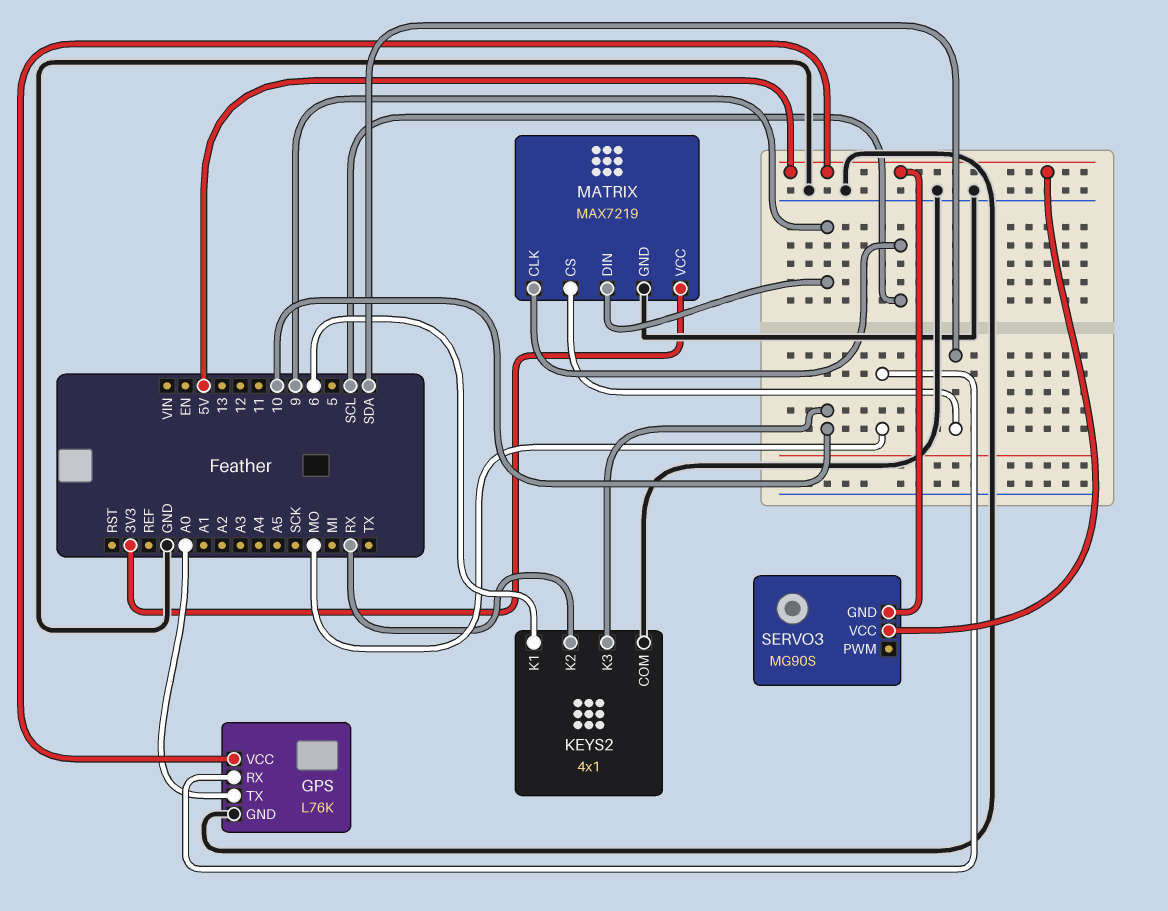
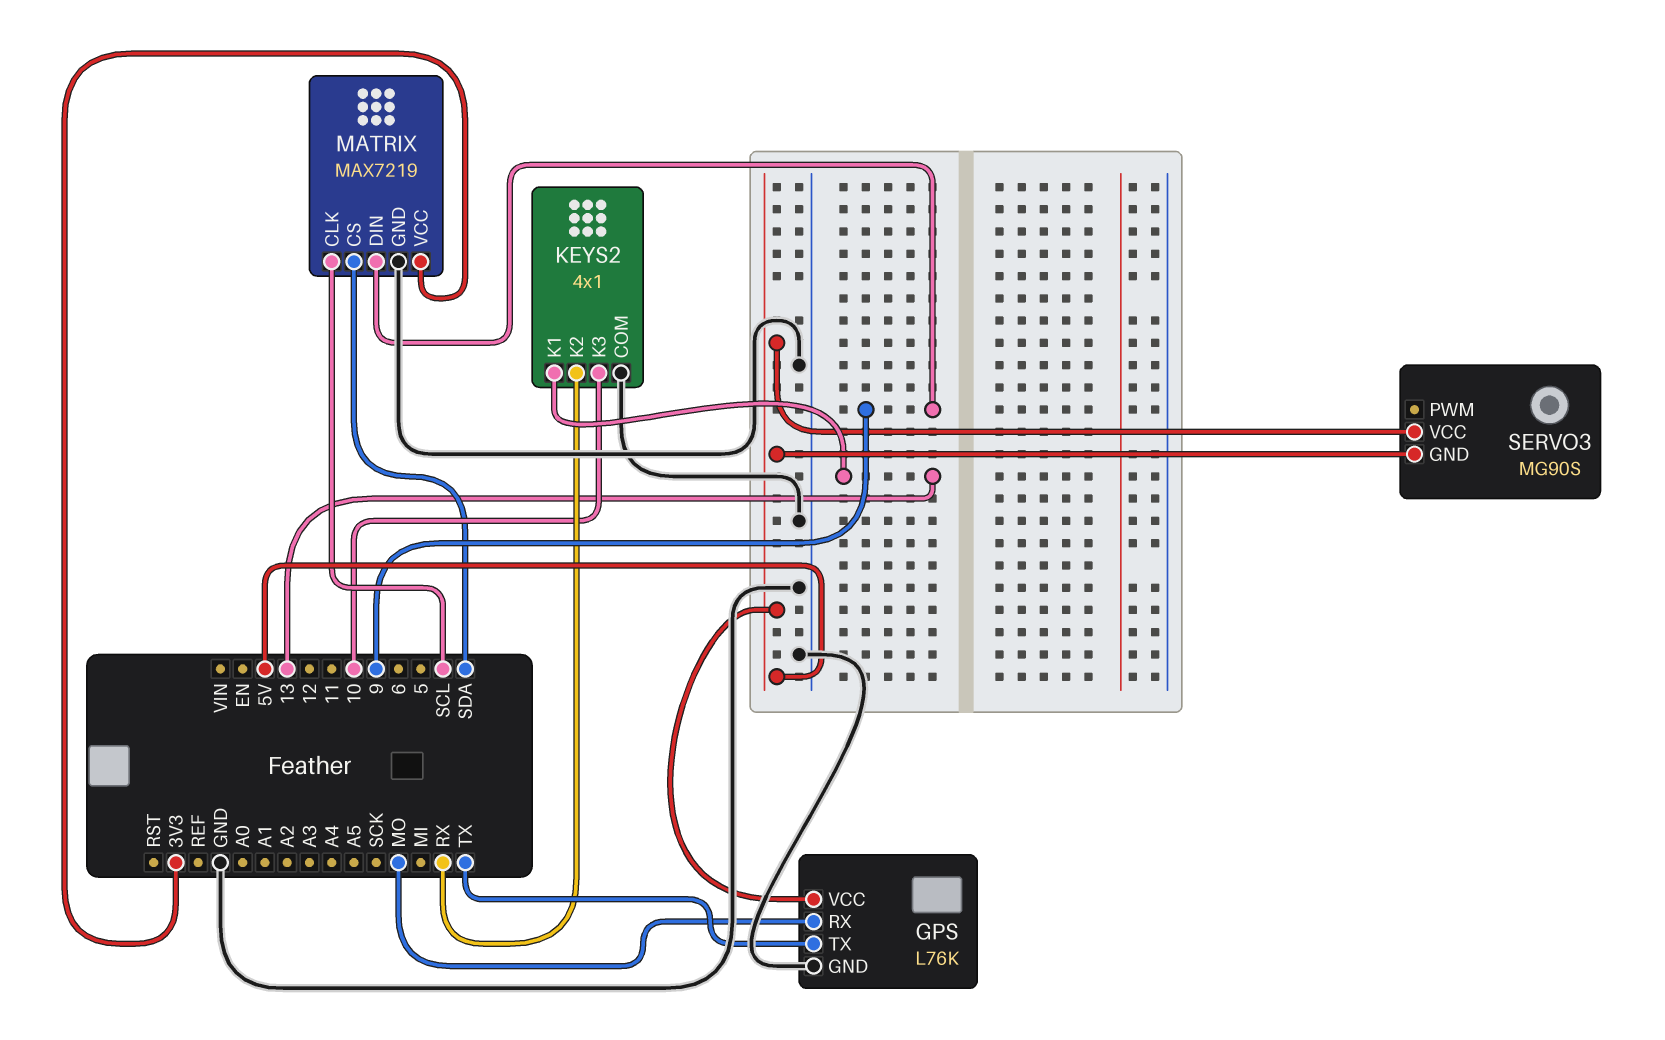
GPS pin TX: A0 -> TX
KEYS2 pin K1: 6 -> 13

